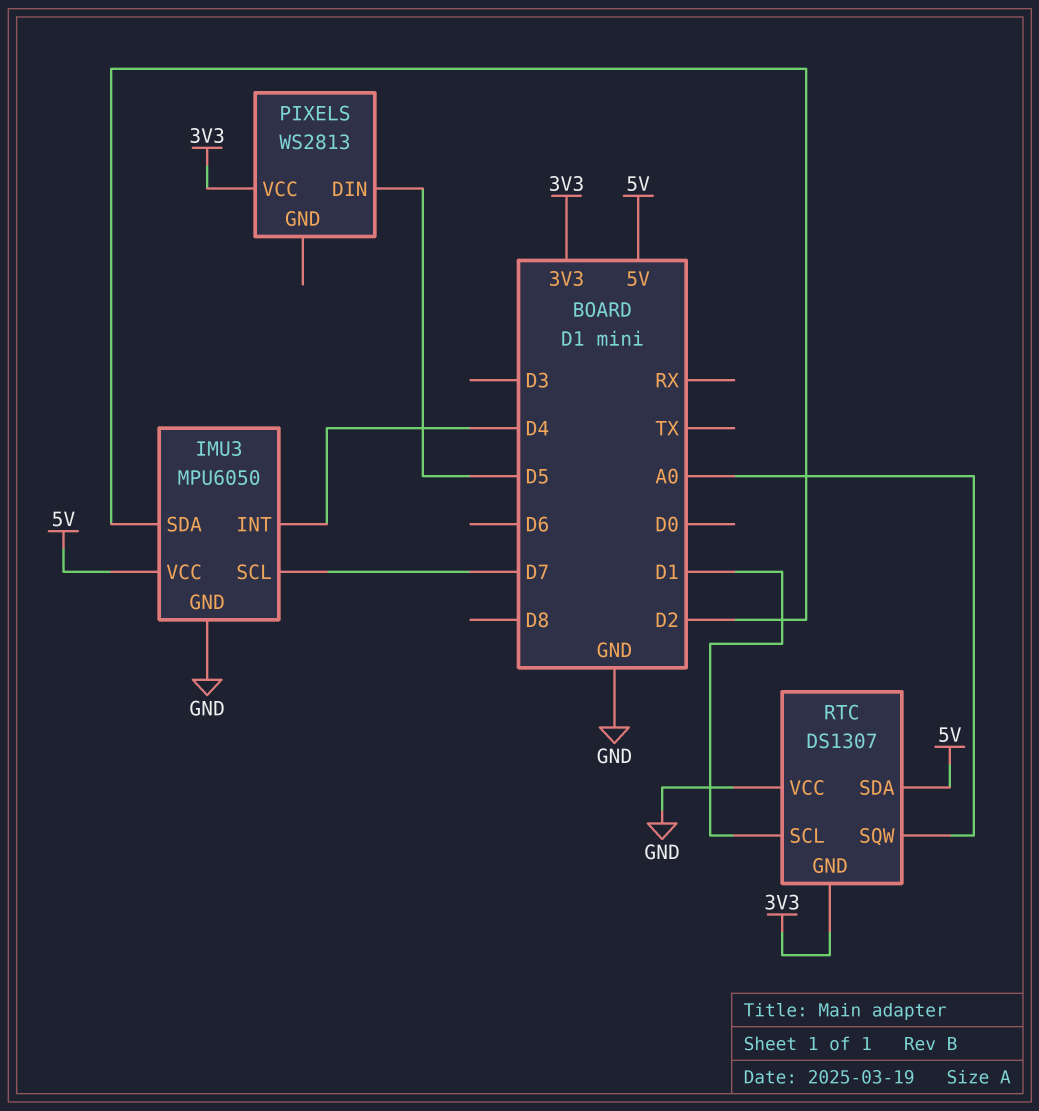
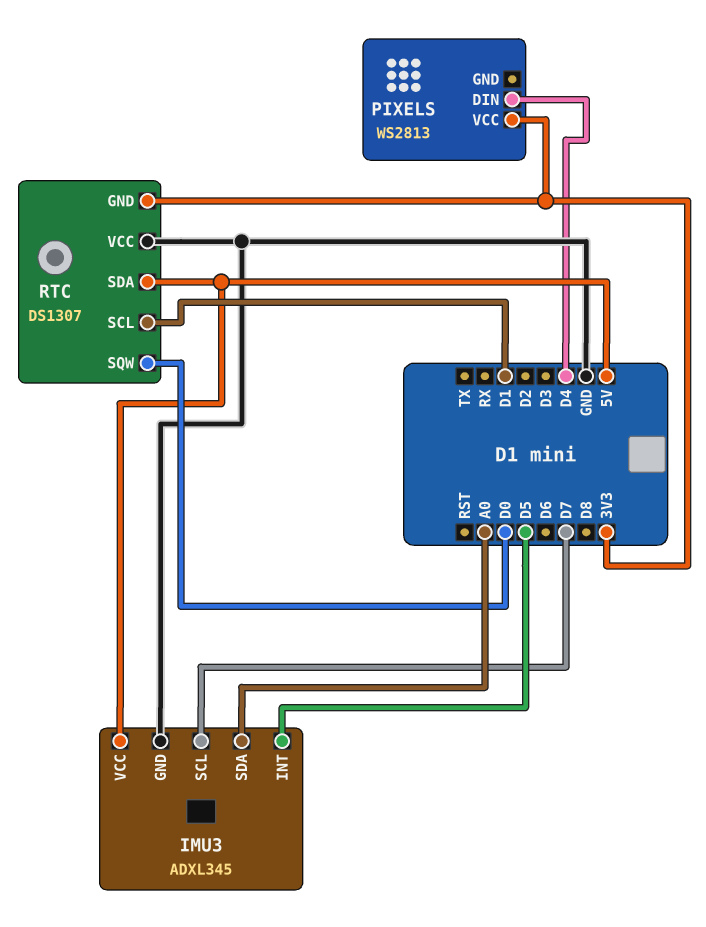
IMU3: MPU6050 -> ADXL345
IMU3 pin INT: D4 -> D5
IMU3 pin SDA: D2 -> A0
PIXELS pin DIN: D5 -> D4
RTC pin SQW: A0 -> D0

